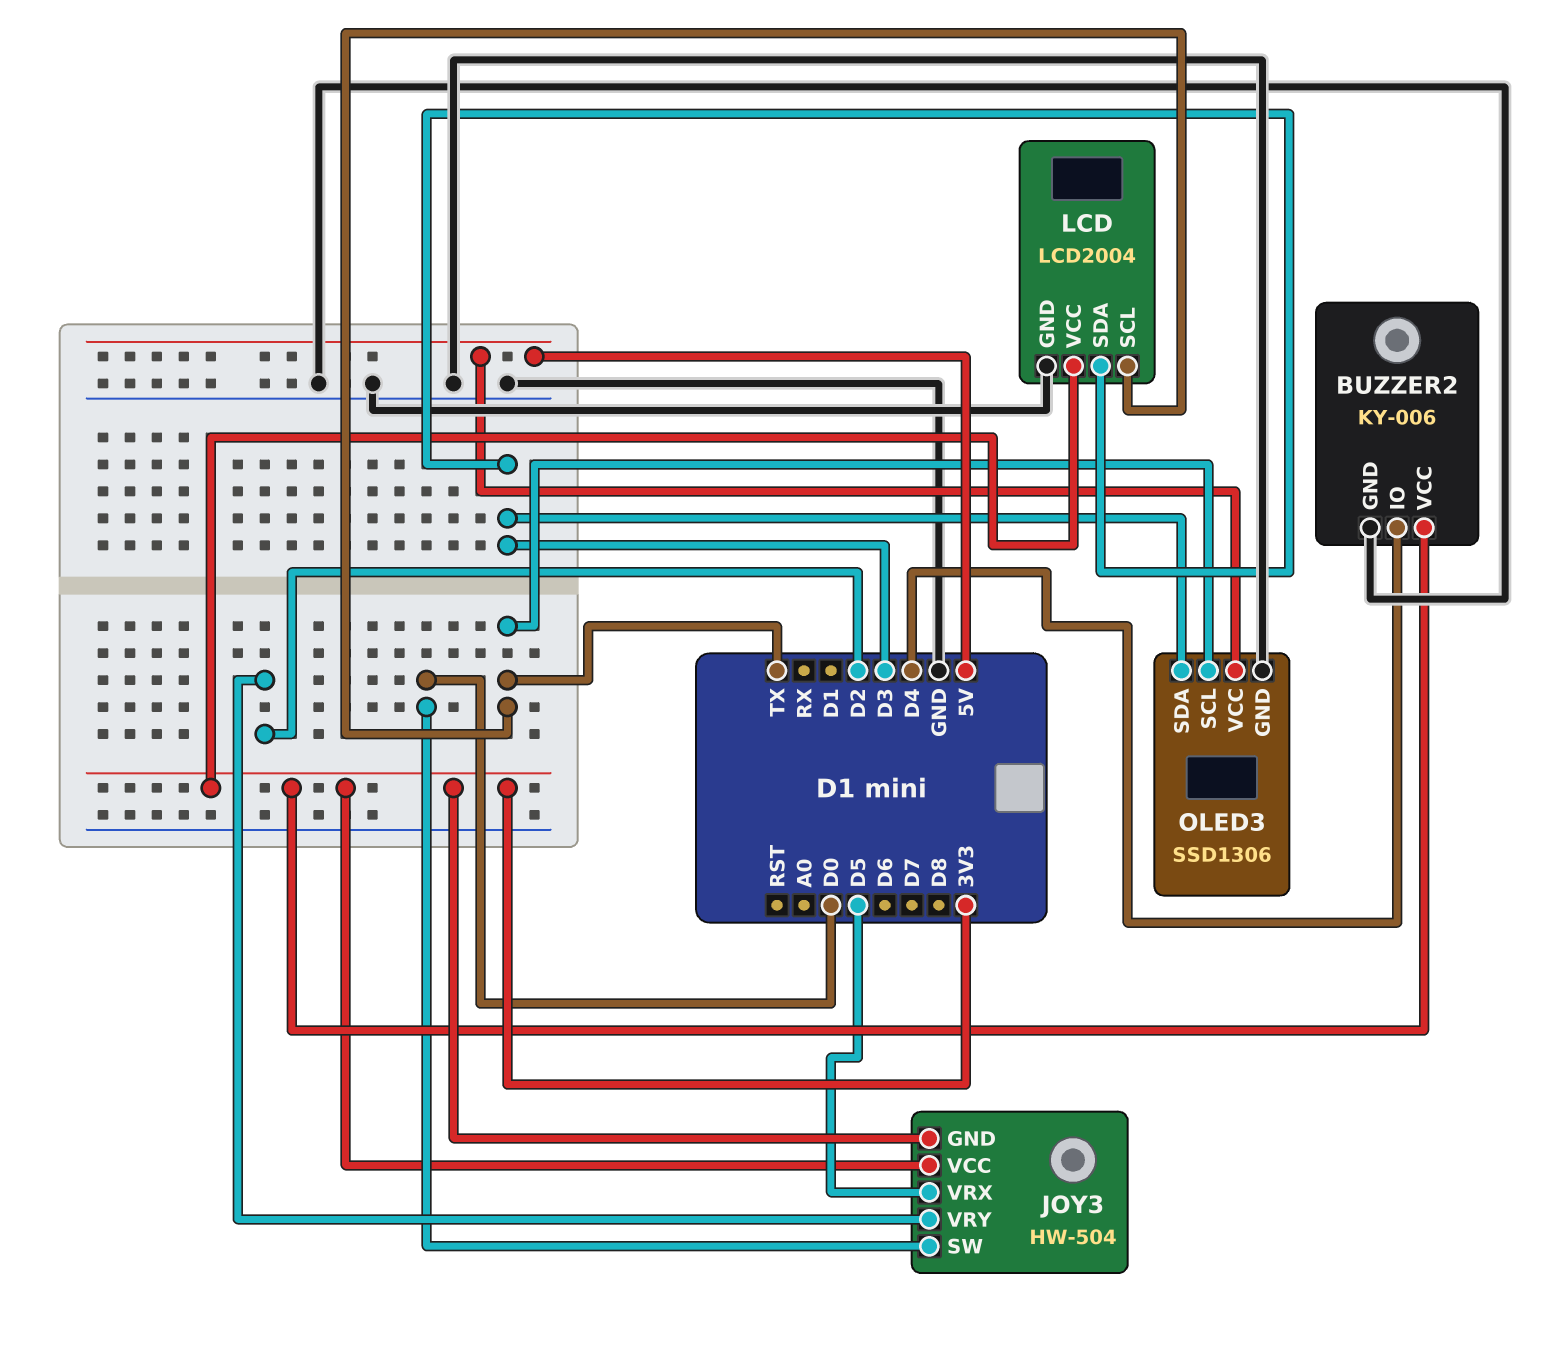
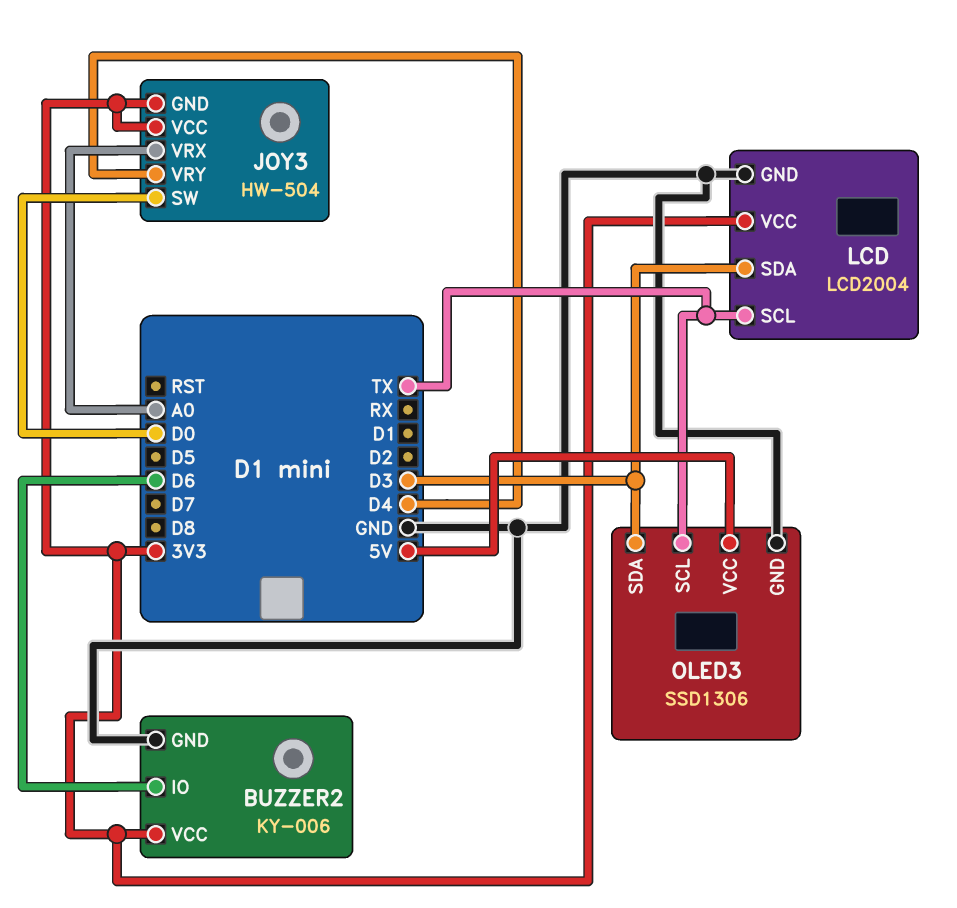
BUZZER2 pin IO: D4 -> D6
JOY3 pin VRX: D5 -> A0
JOY3 pin VRY: D2 -> D4

